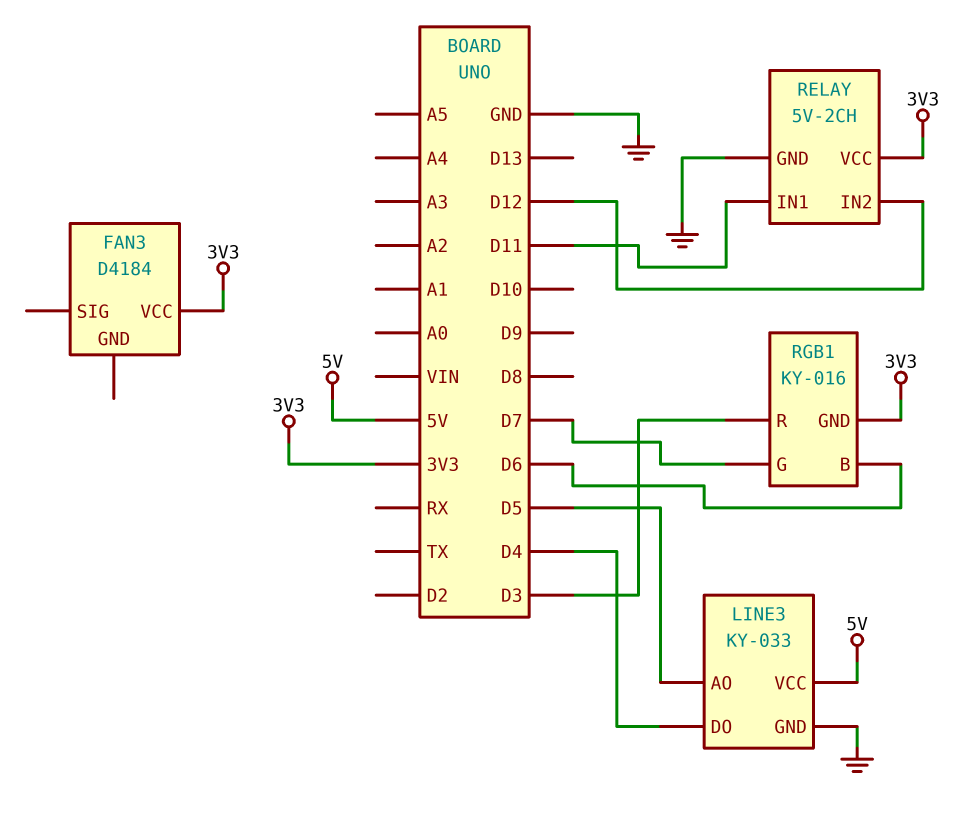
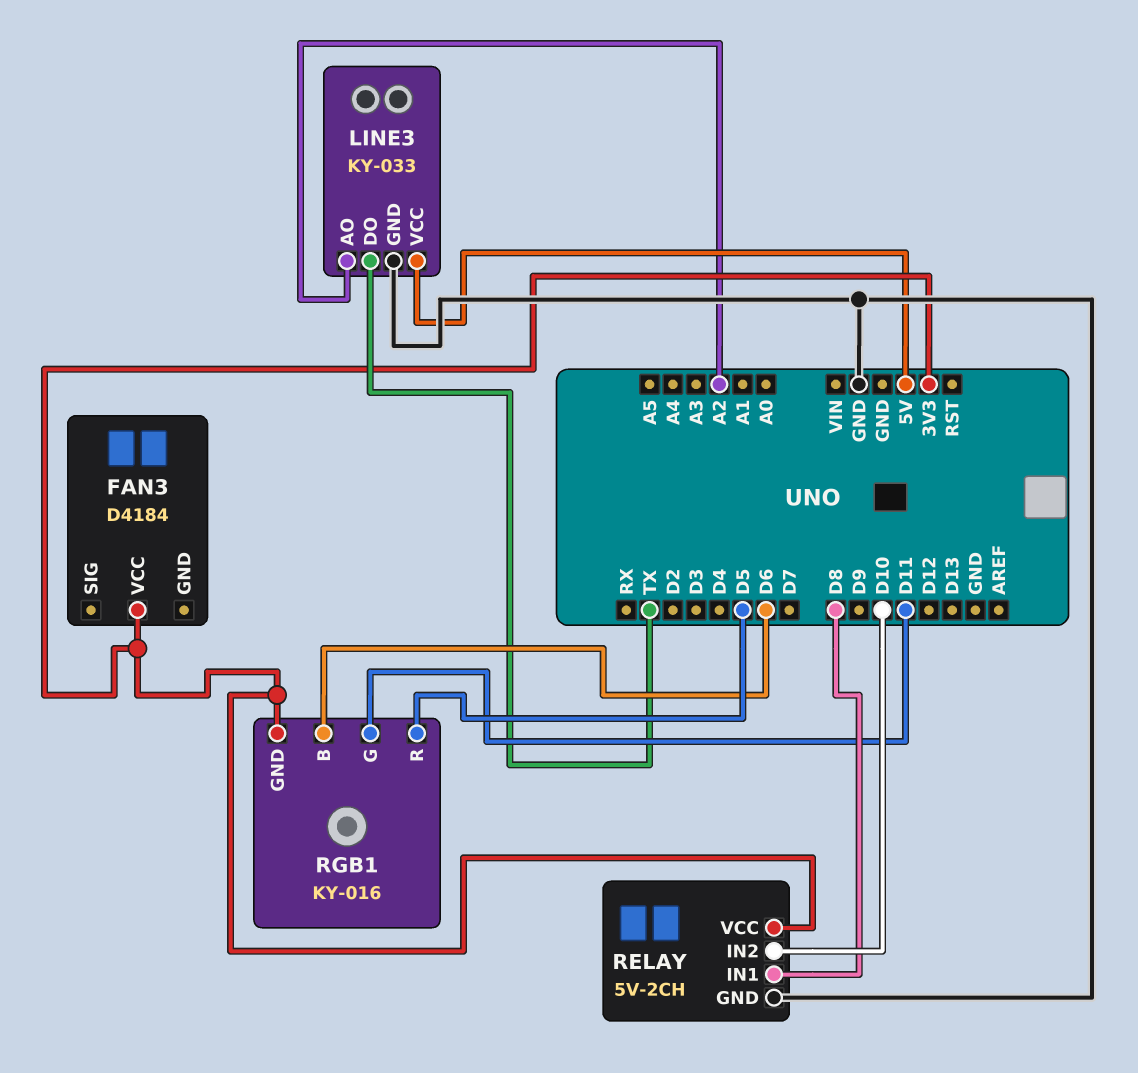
LINE3 pin AO: D5 -> A2
LINE3 pin DO: D4 -> TX
RELAY pin IN1: D11 -> D8
RELAY pin IN2: D12 -> D10
RGB1 pin G: D7 -> D11
RGB1 pin R: D3 -> D5

